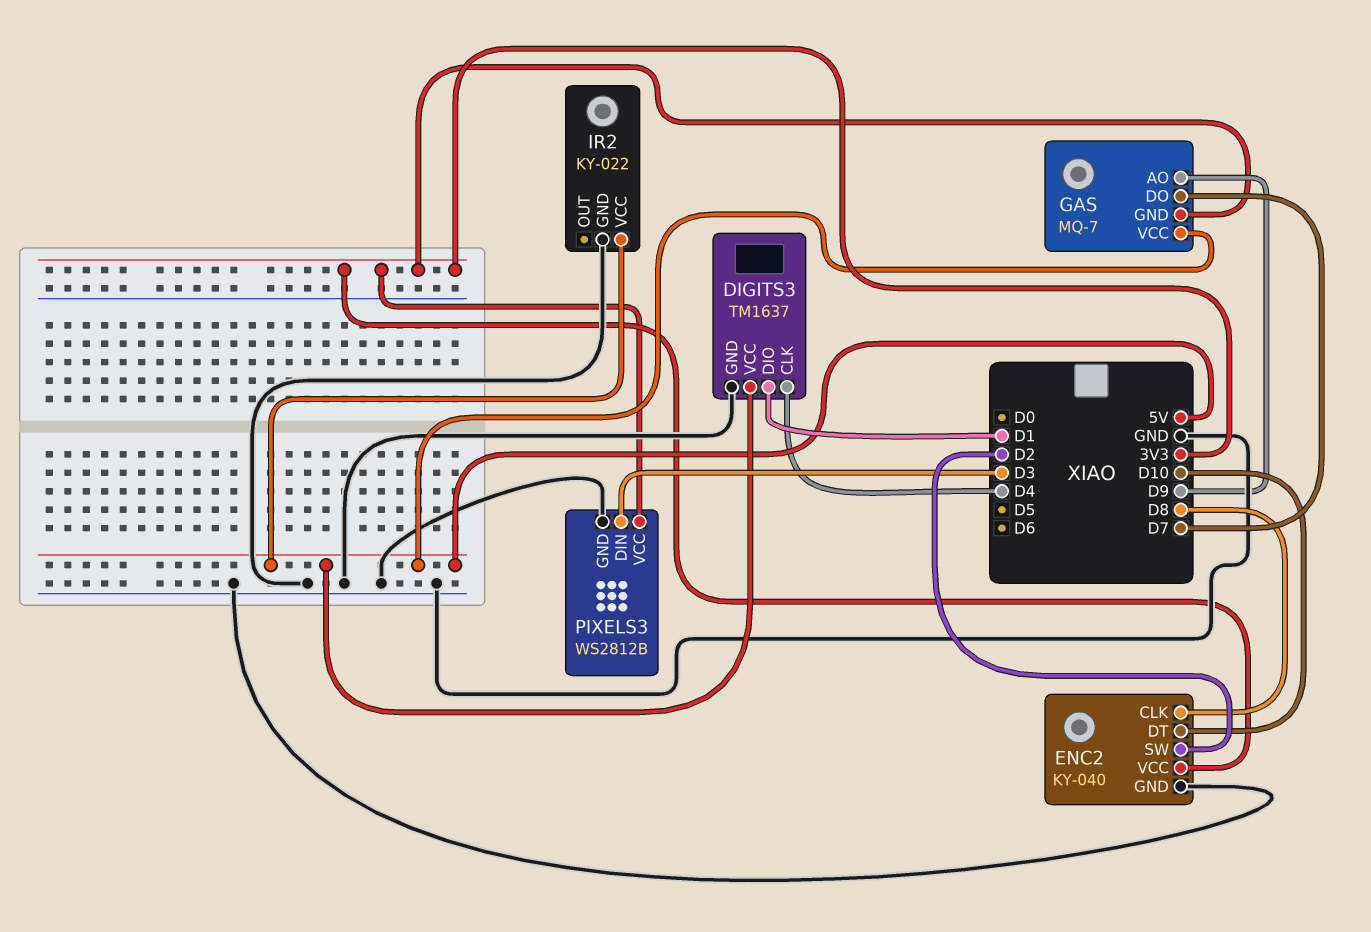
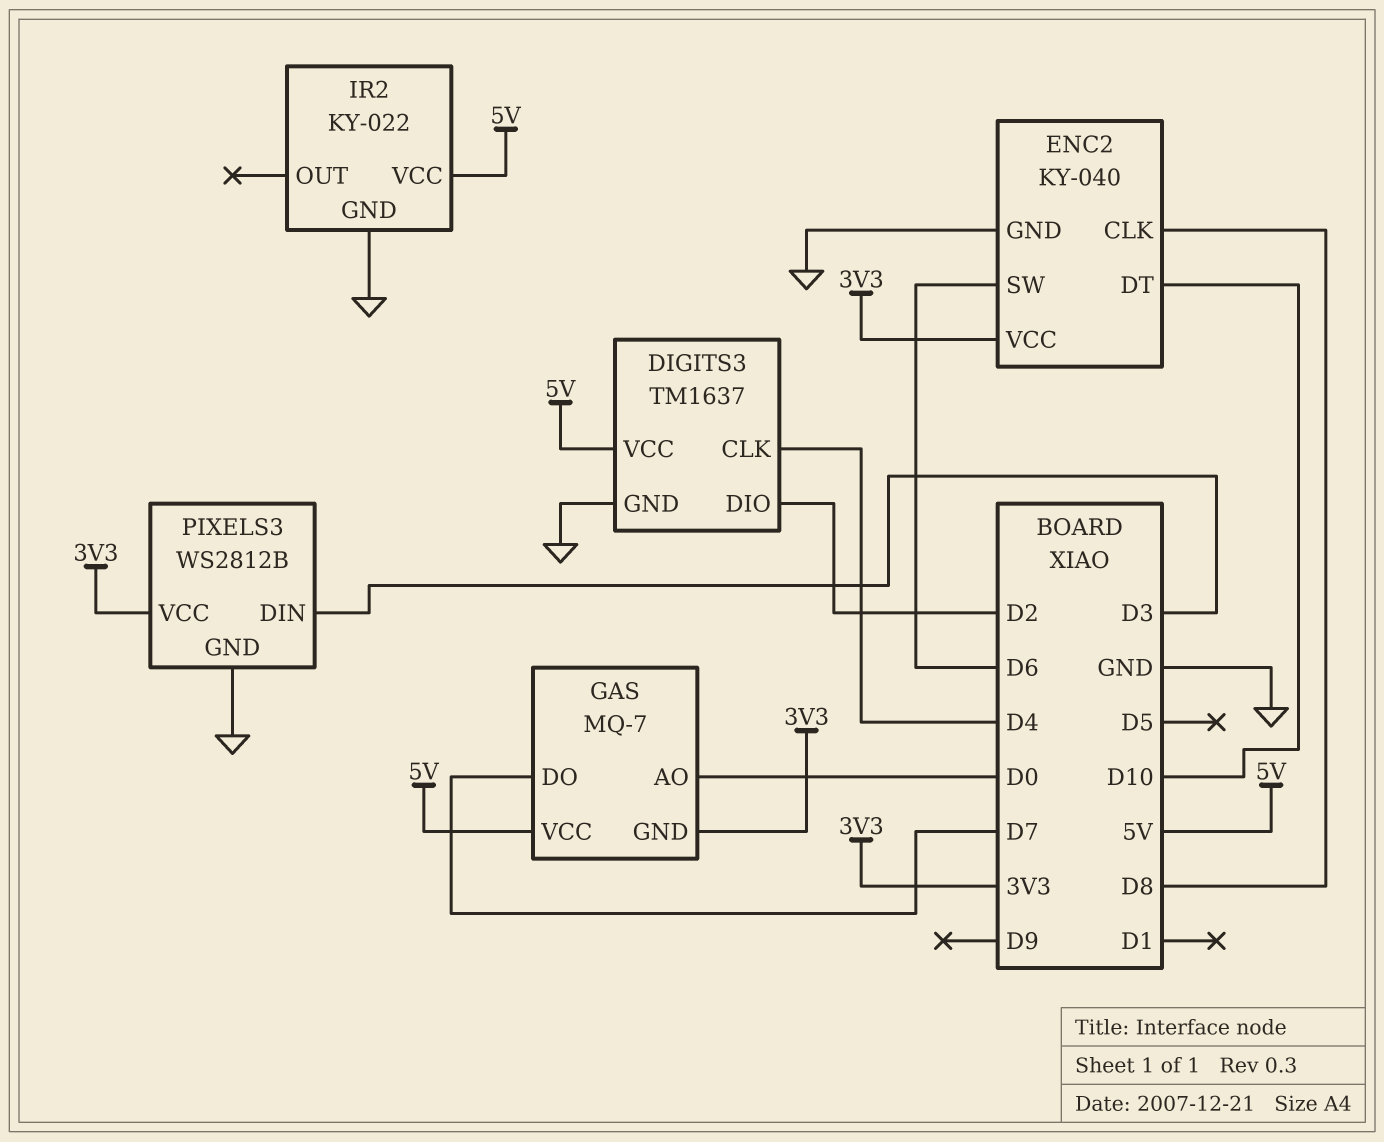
DIGITS3 pin DIO: D1 -> D2
ENC2 pin SW: D2 -> D6
GAS pin AO: D9 -> D0

